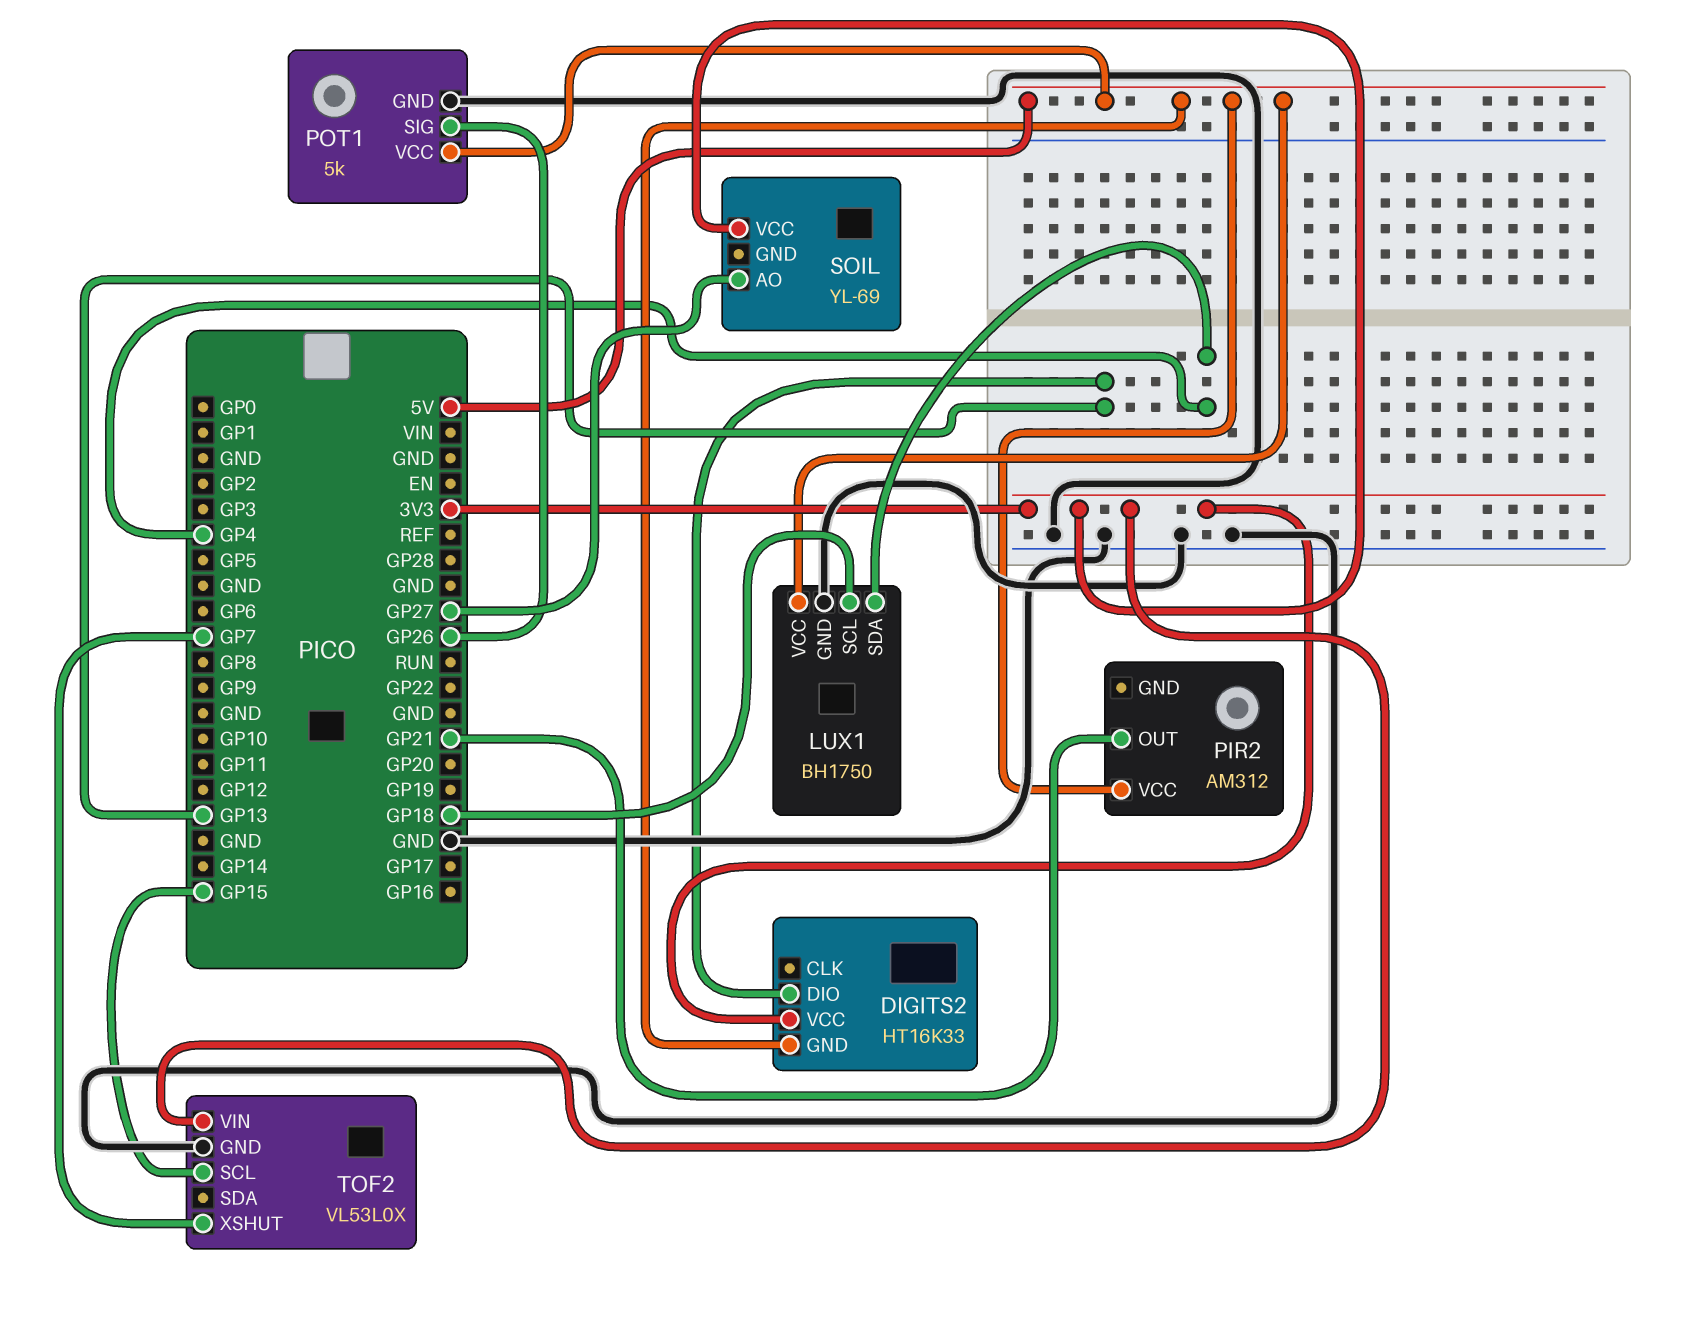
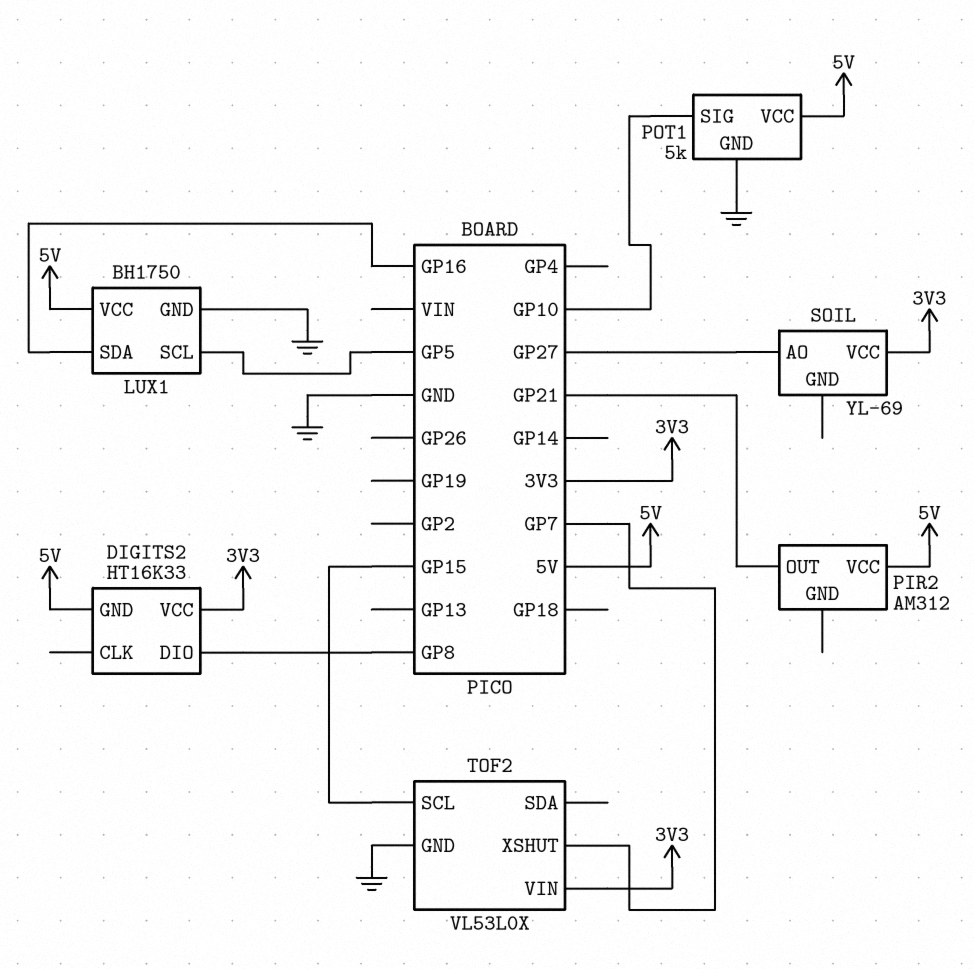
DIGITS2 pin DIO: GP13 -> GP8
LUX1 pin SCL: GP18 -> GP5
LUX1 pin SDA: GP4 -> GP16
POT1 pin SIG: GP26 -> GP10

